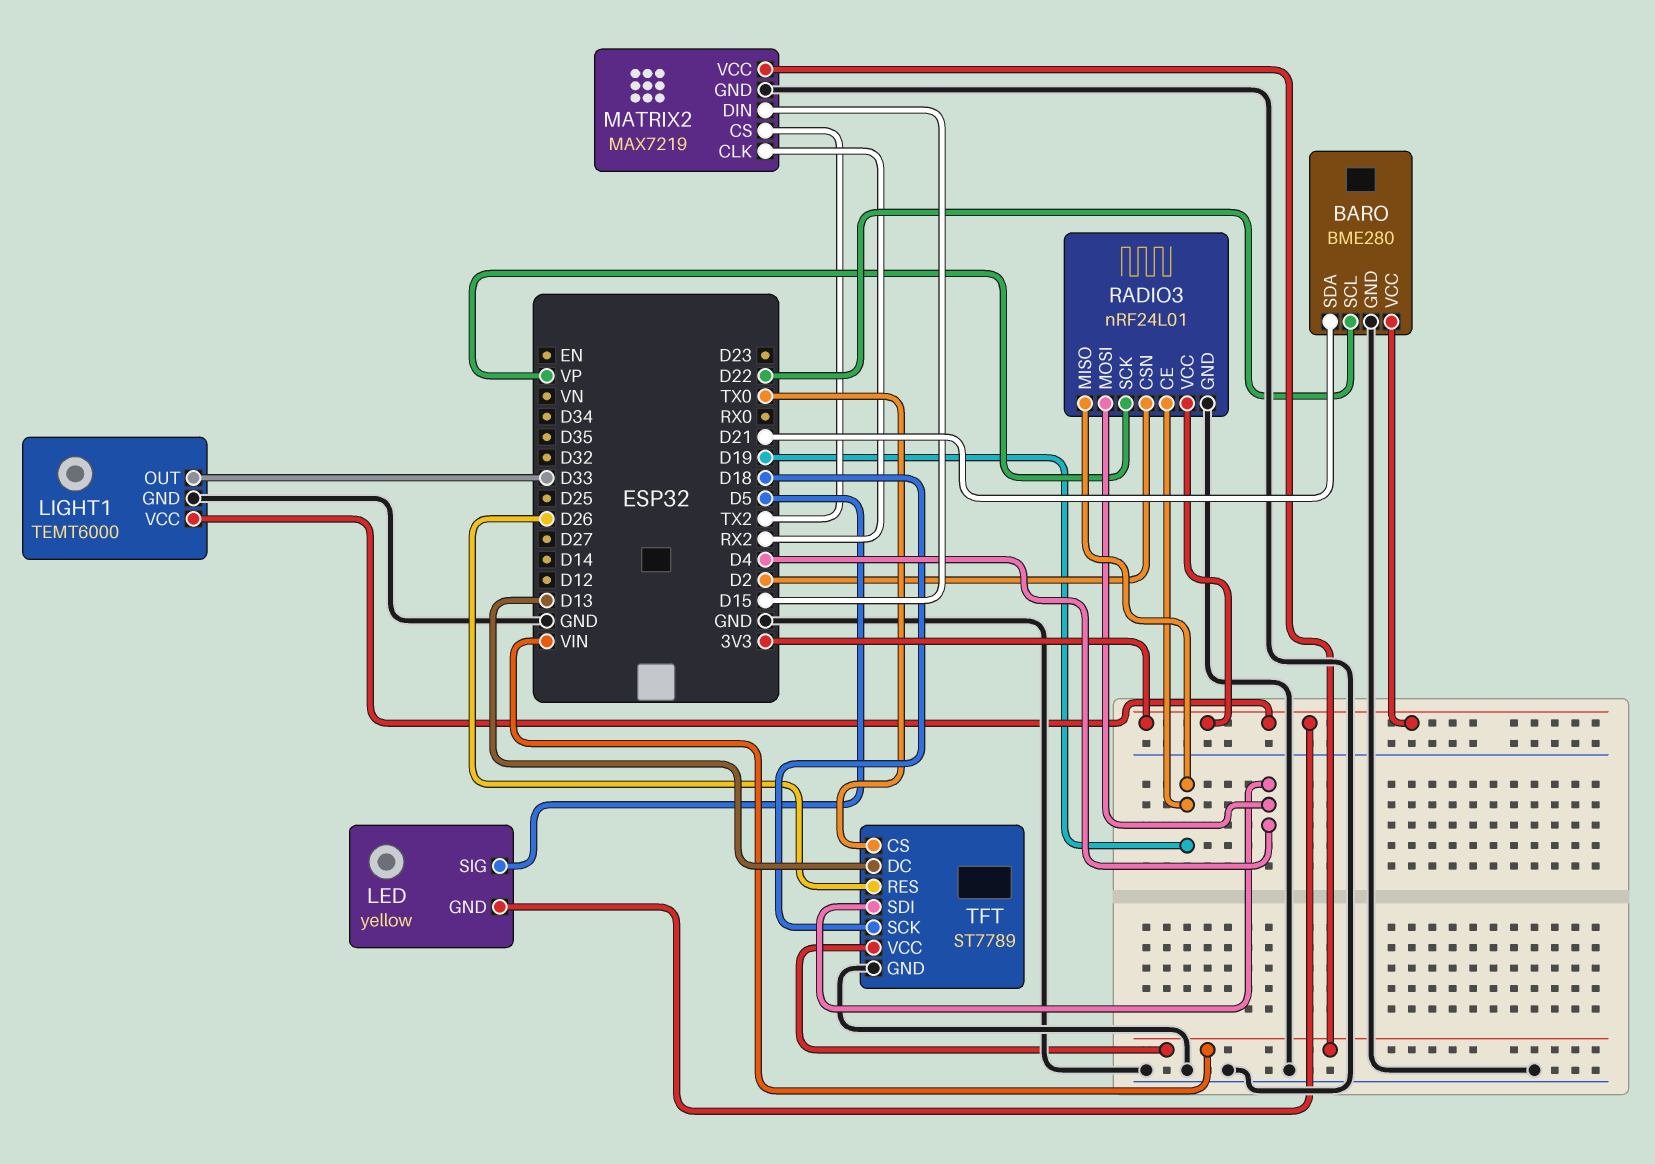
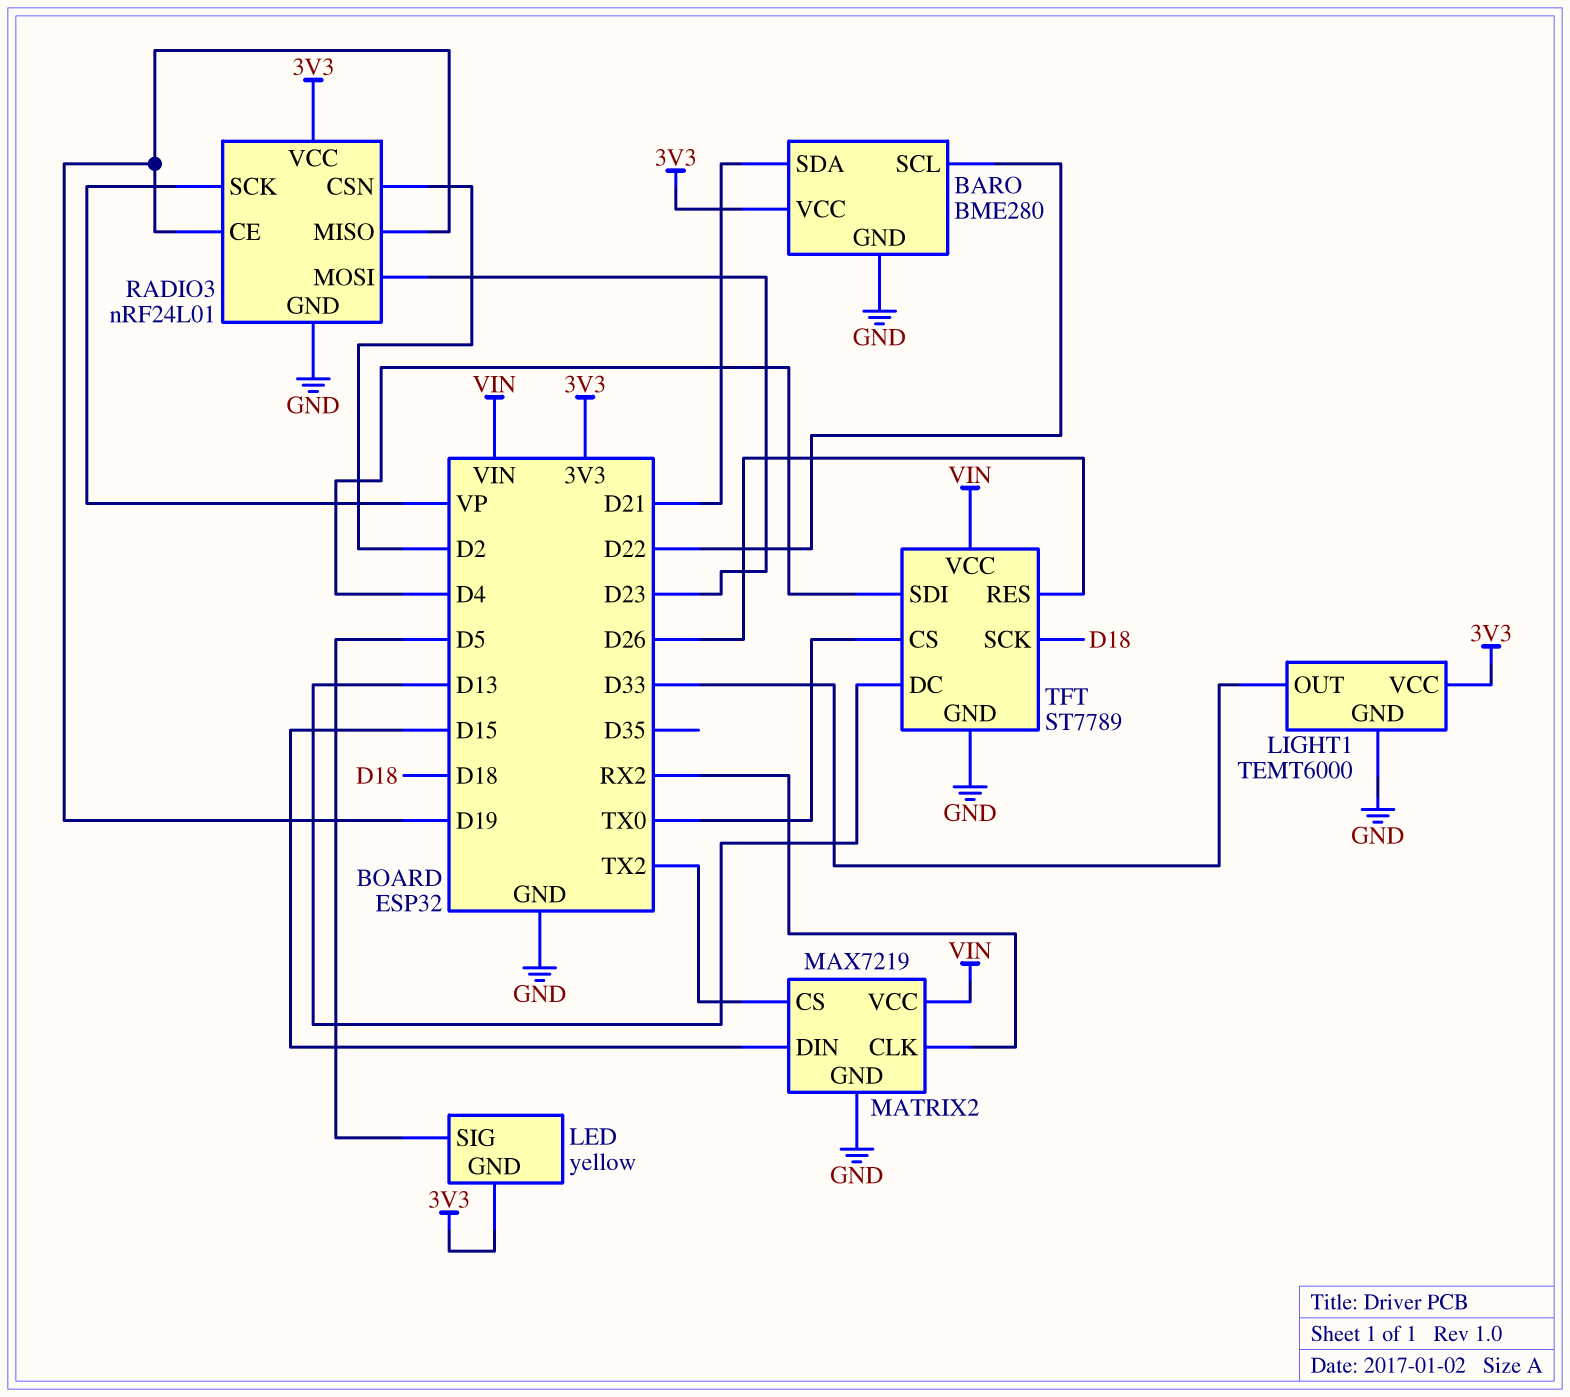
RADIO3 pin MOSI: D4 -> D23

